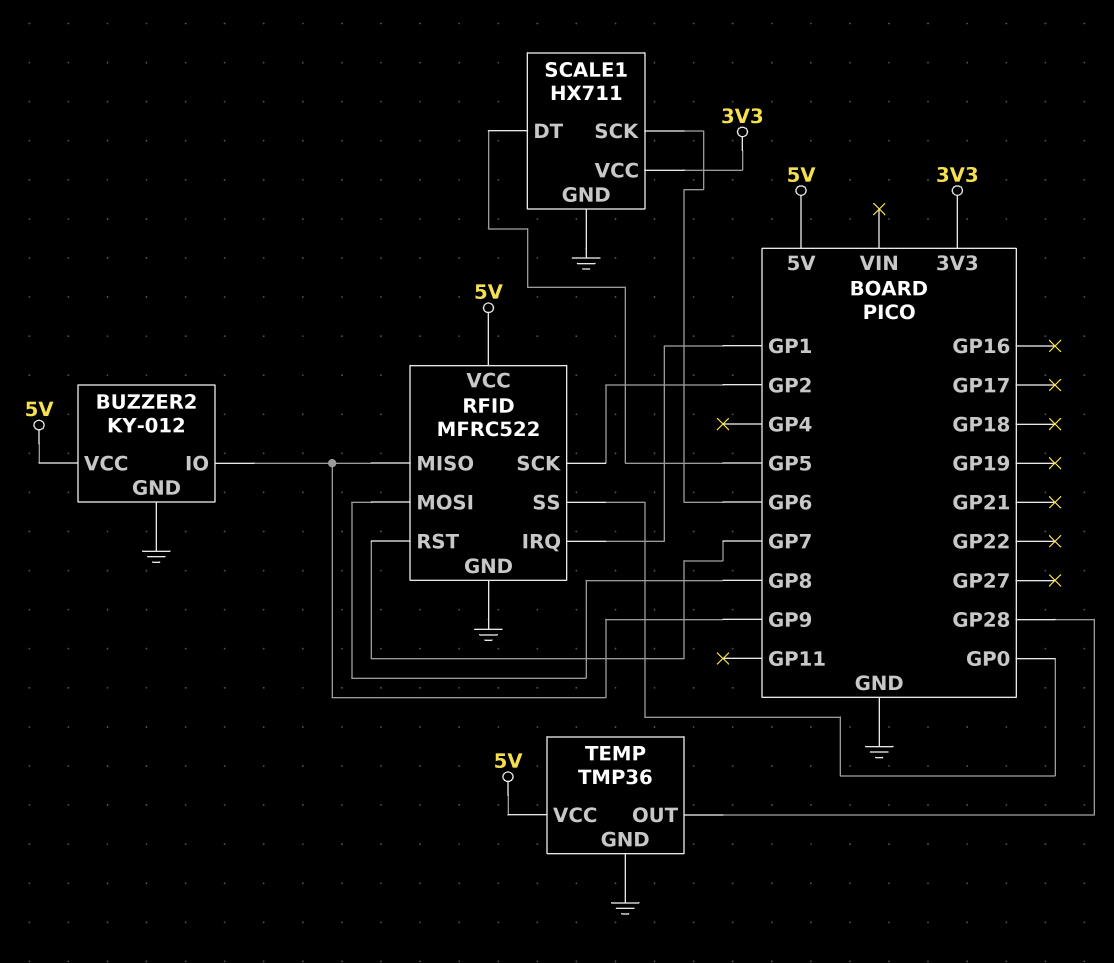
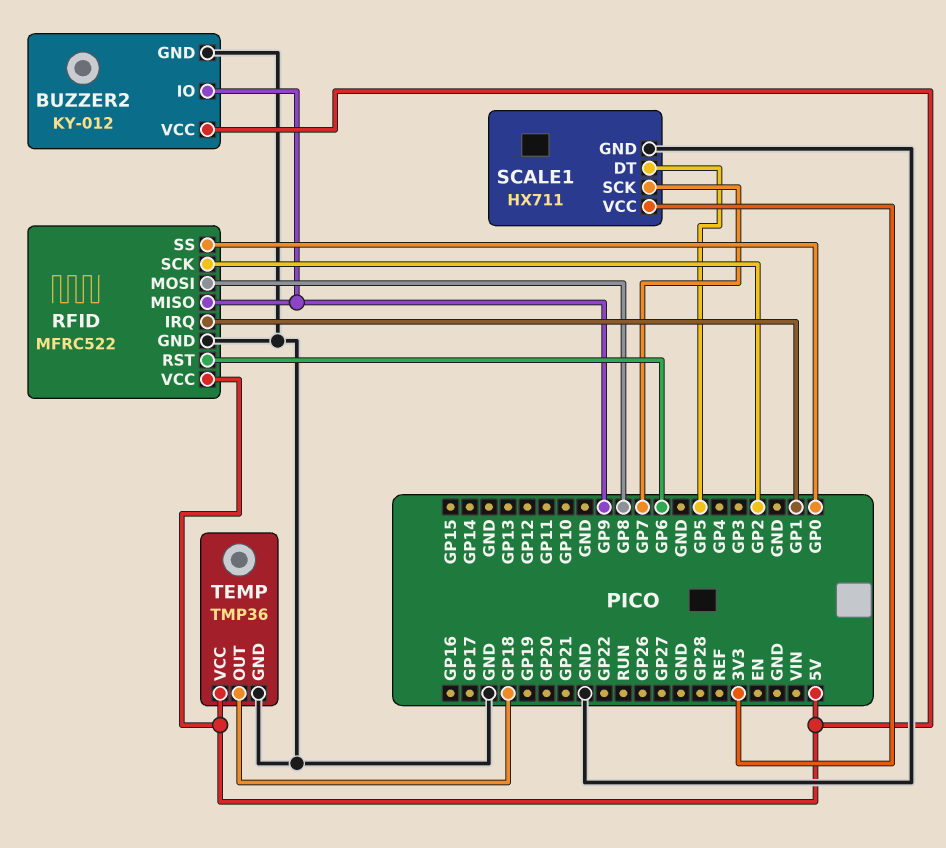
RFID pin RST: GP7 -> GP6
SCALE1 pin SCK: GP6 -> GP7
TEMP pin OUT: GP28 -> GP18

